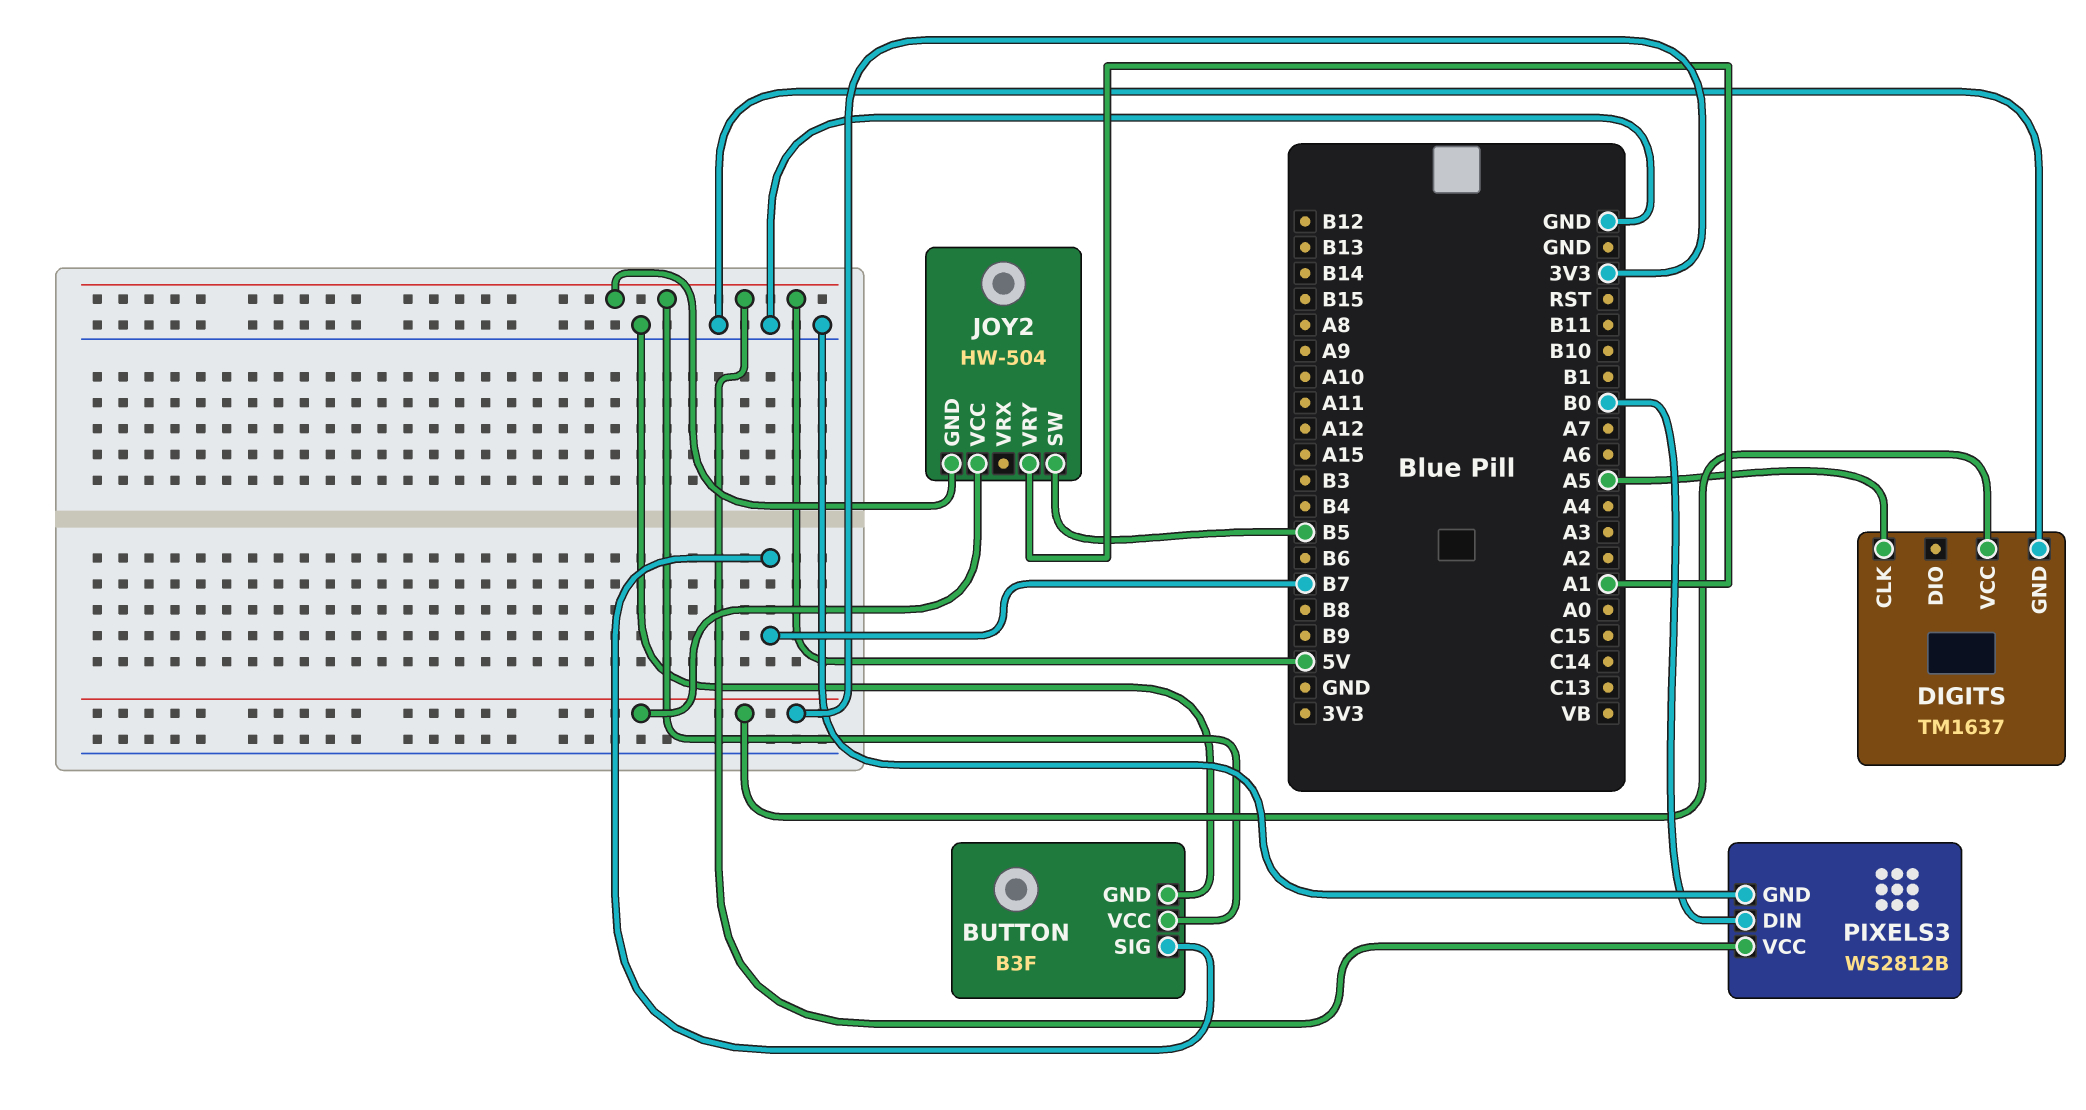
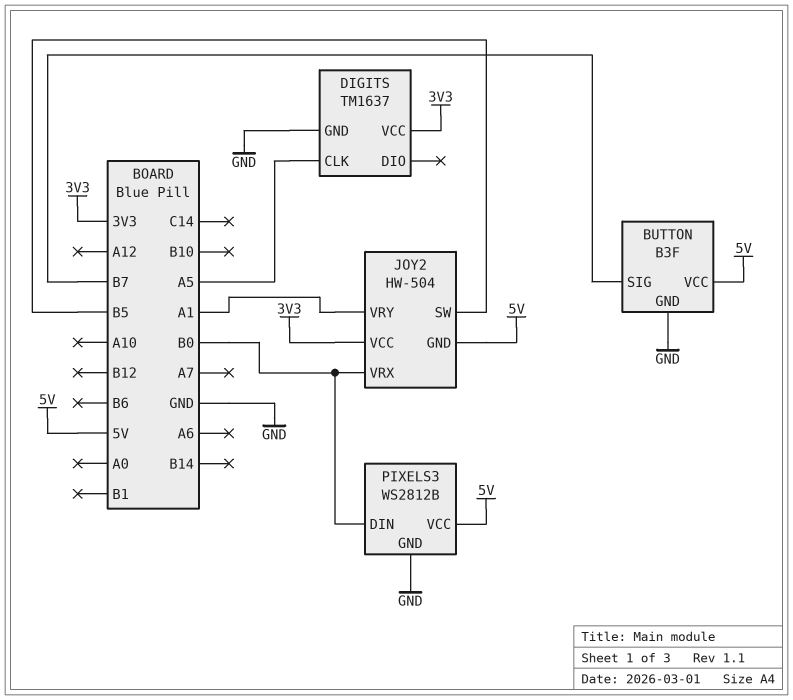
JOY2 pin VRX: none -> B0

